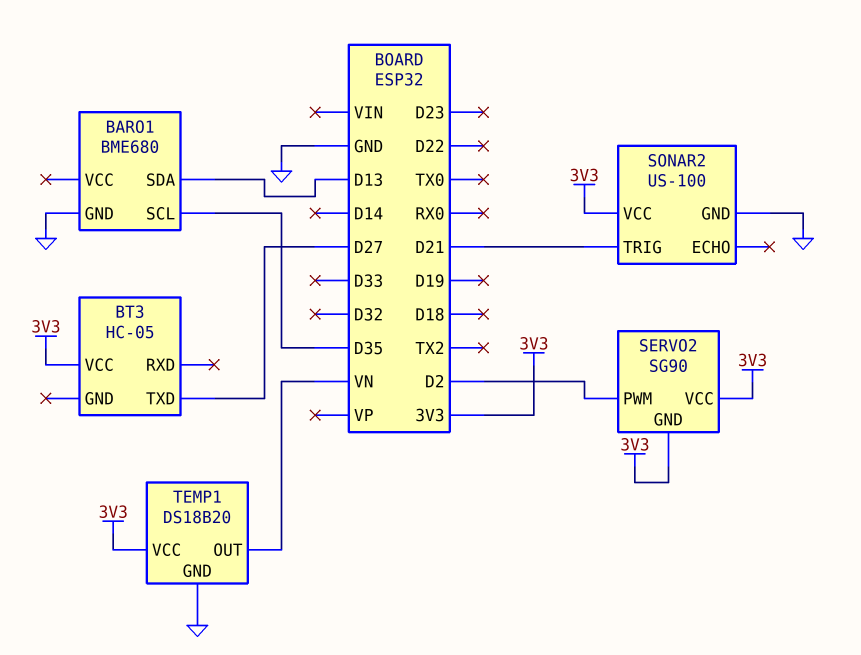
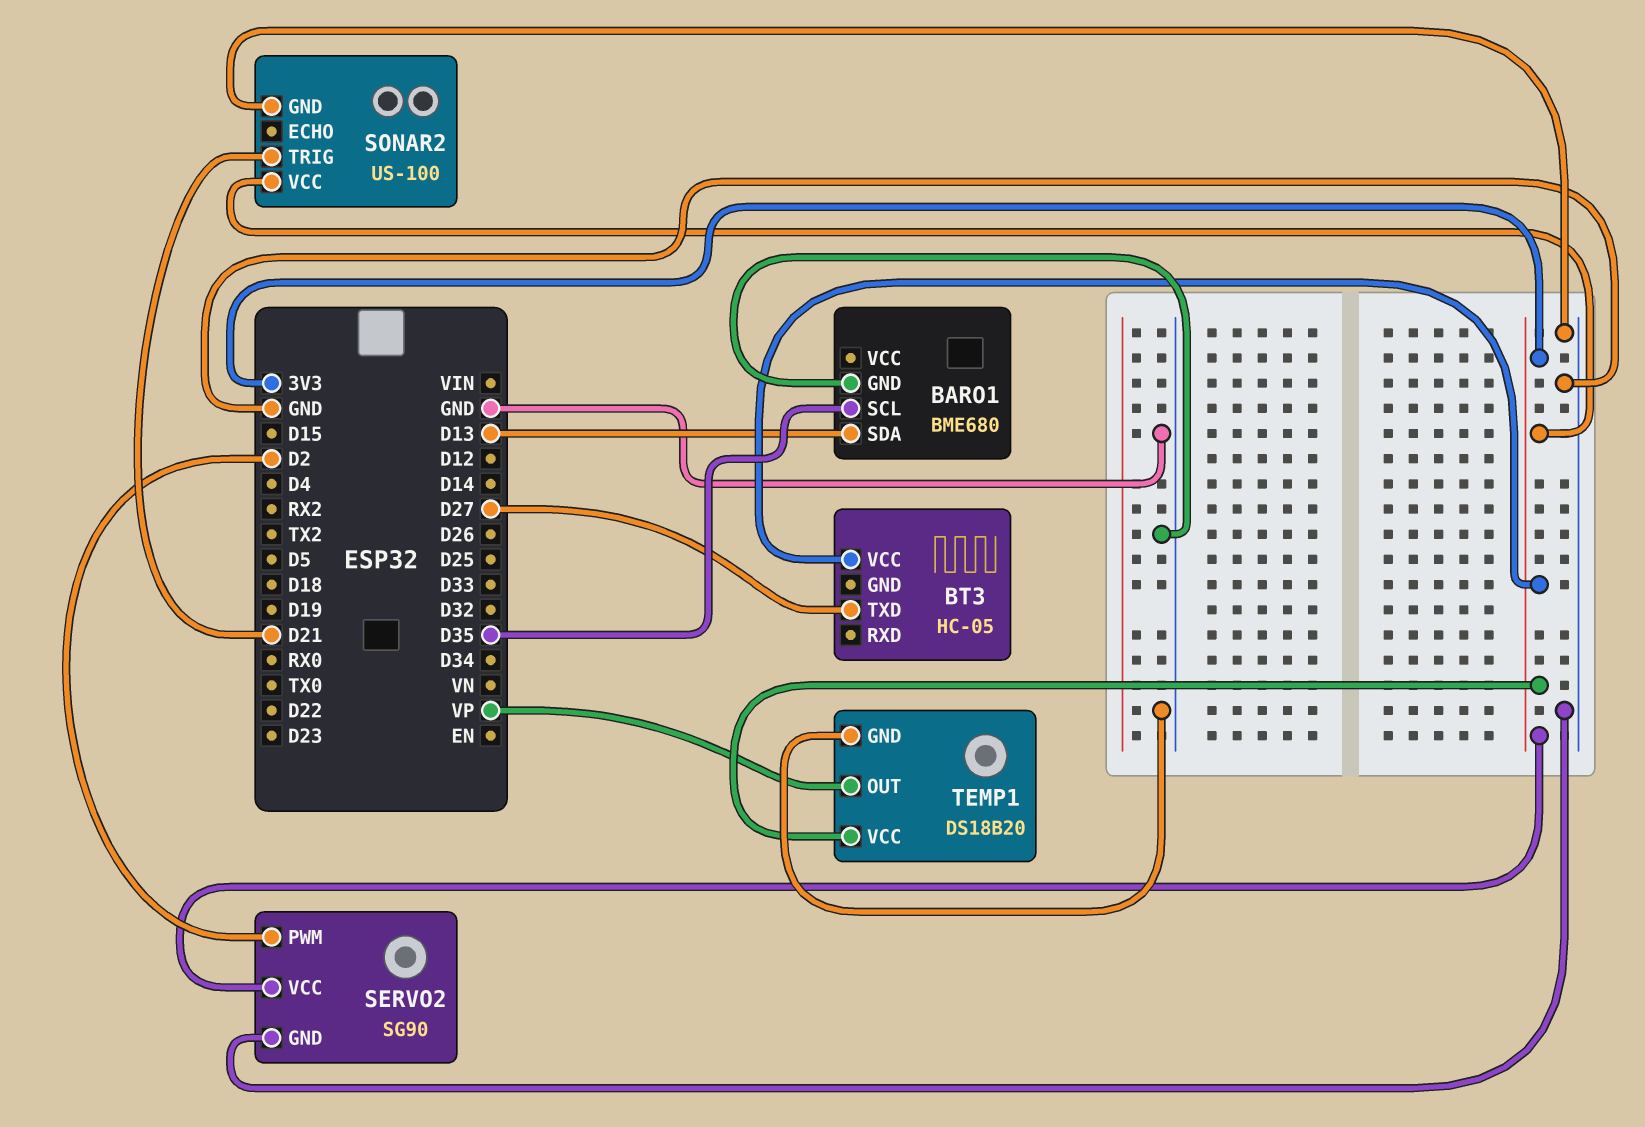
SERVO2 pin GND: 3V3 -> GND
TEMP1 pin OUT: VN -> VP

